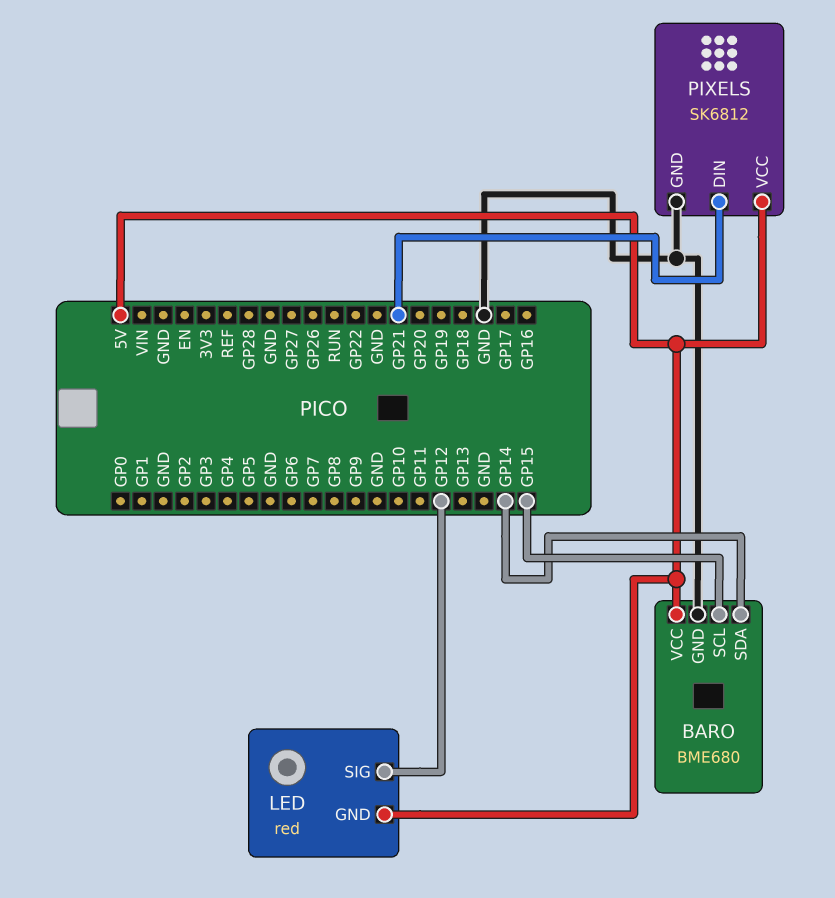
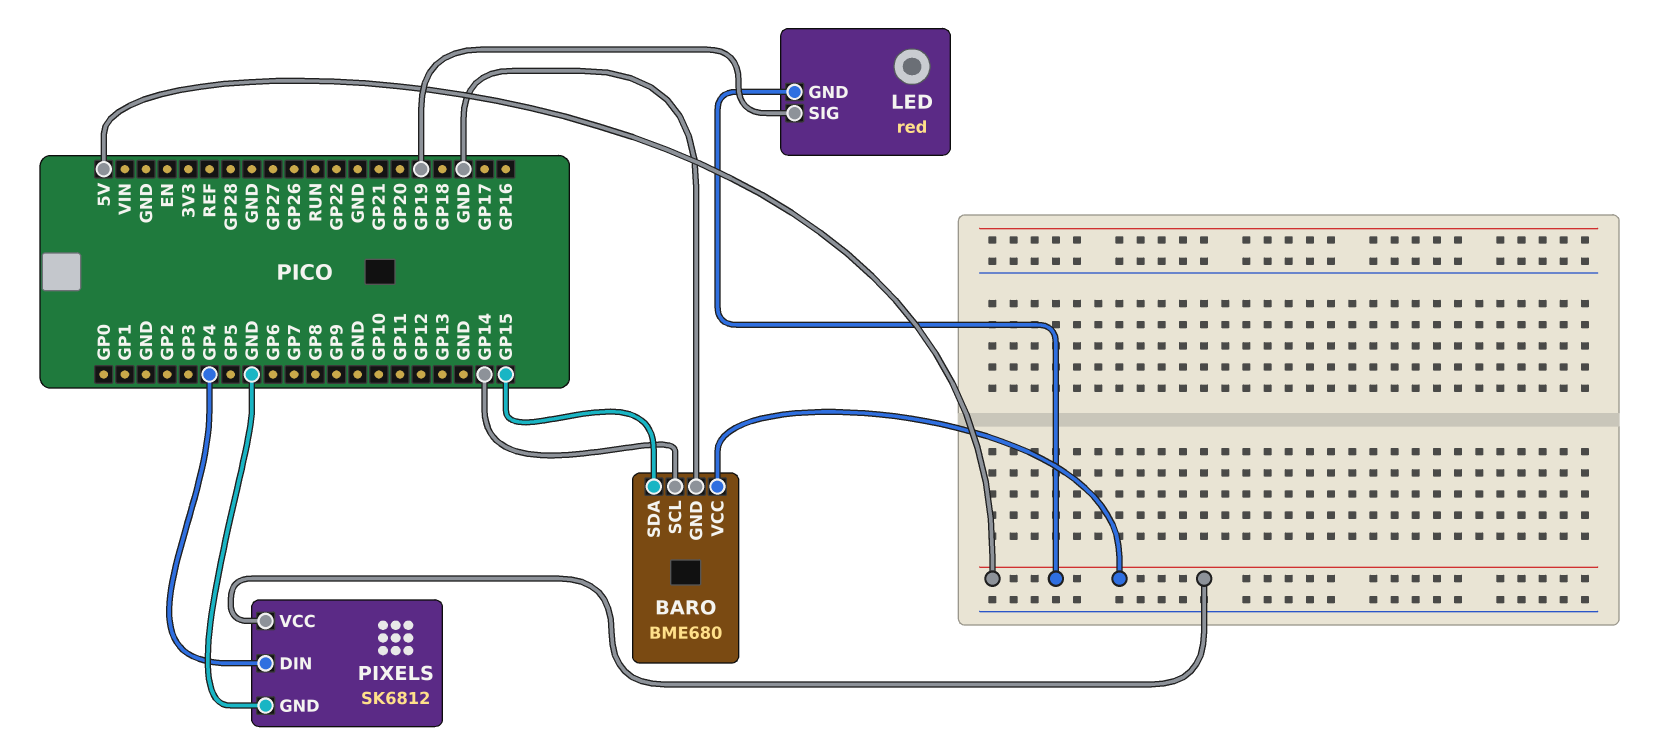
BARO pin SCL: GP15 -> GP14
BARO pin SDA: GP14 -> GP15
LED pin SIG: GP12 -> GP19
PIXELS pin DIN: GP21 -> GP4

